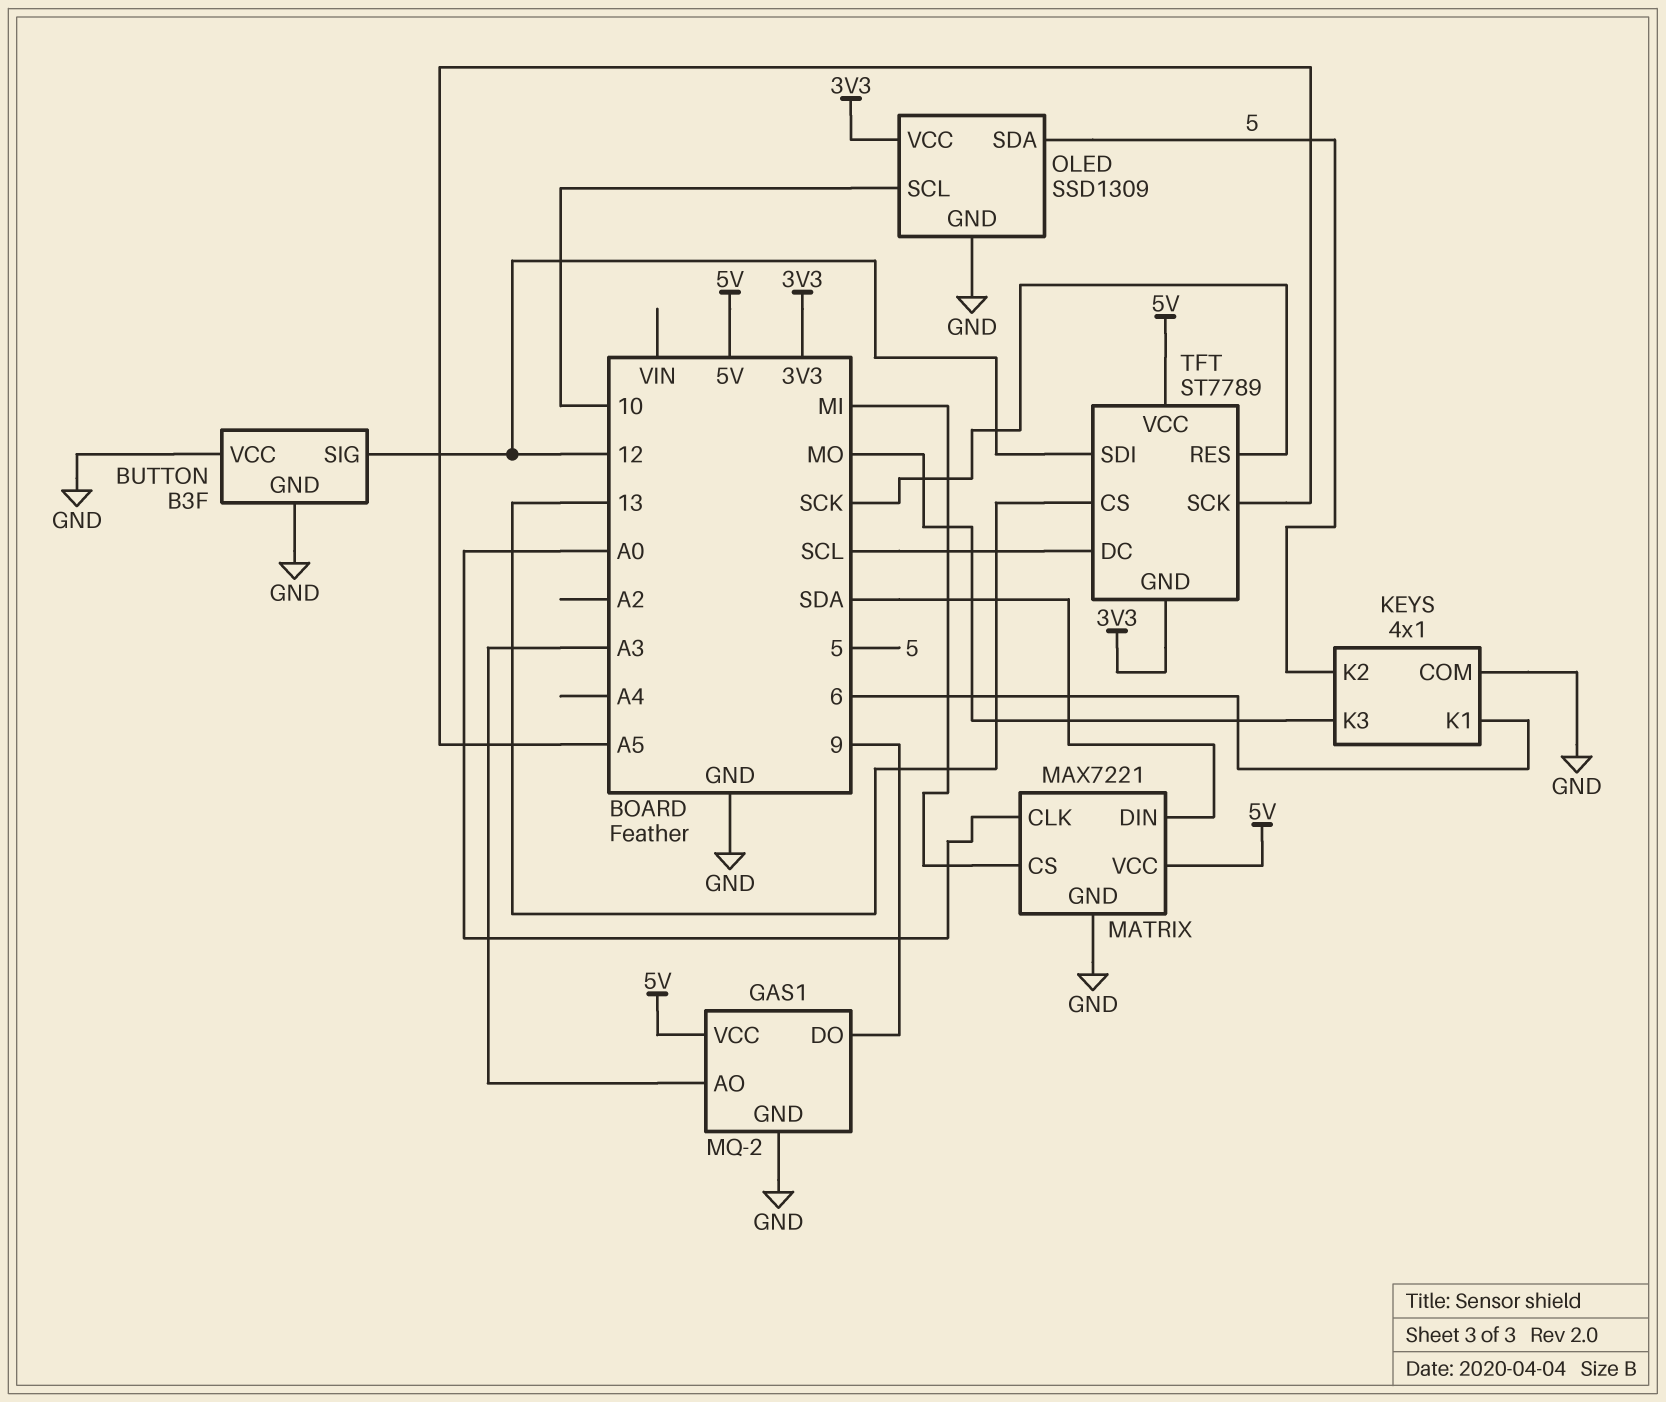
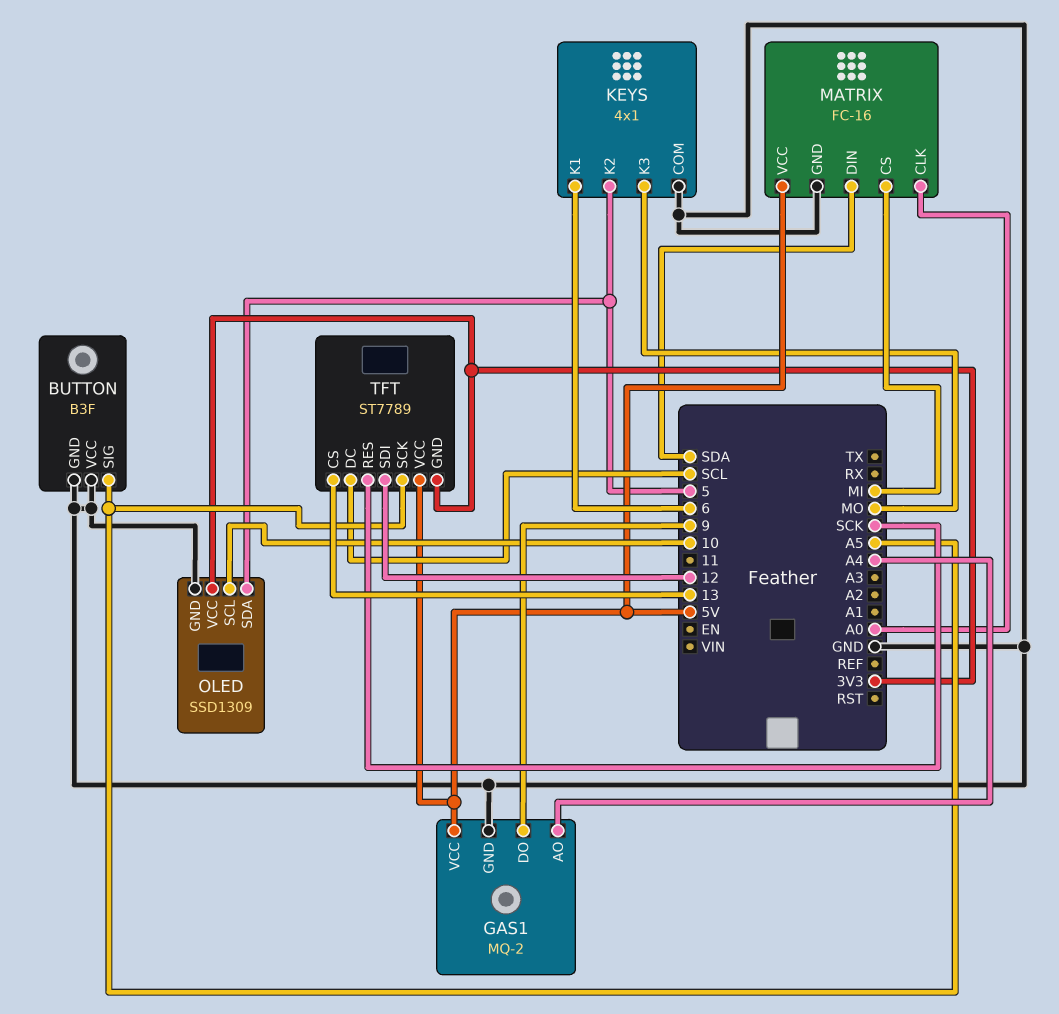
BUTTON pin SIG: 12 -> A5
GAS1 pin AO: A3 -> A4
MATRIX: MAX7221 -> FC-16

